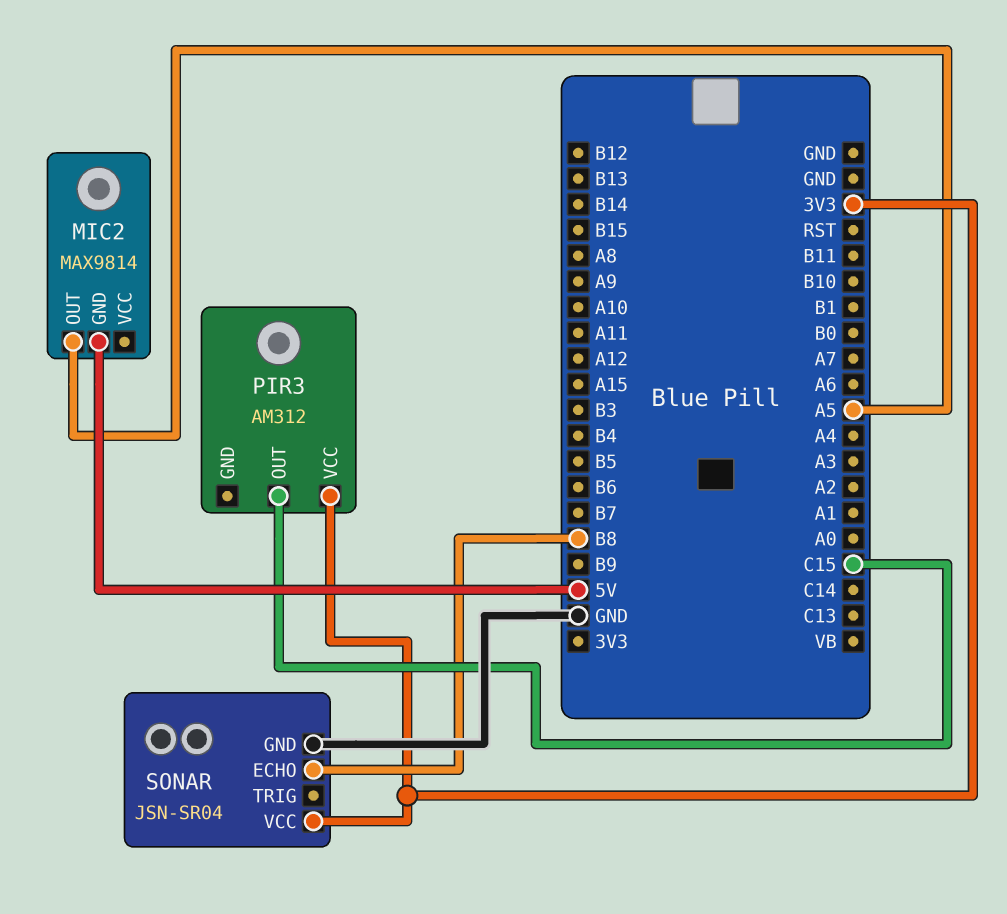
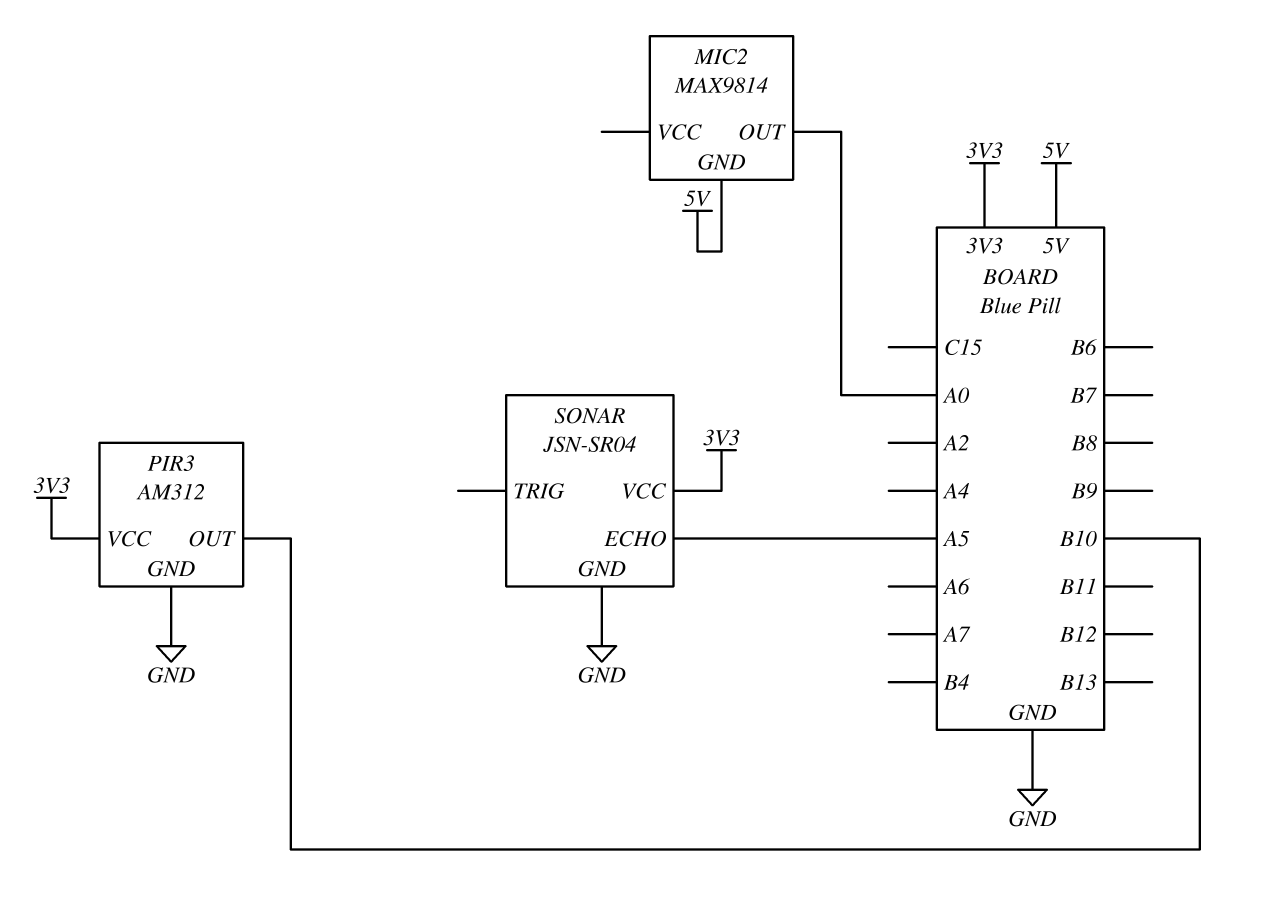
MIC2 pin OUT: A5 -> A0
PIR3 pin GND: none -> GND
PIR3 pin OUT: C15 -> B10
SONAR pin ECHO: B8 -> A5

